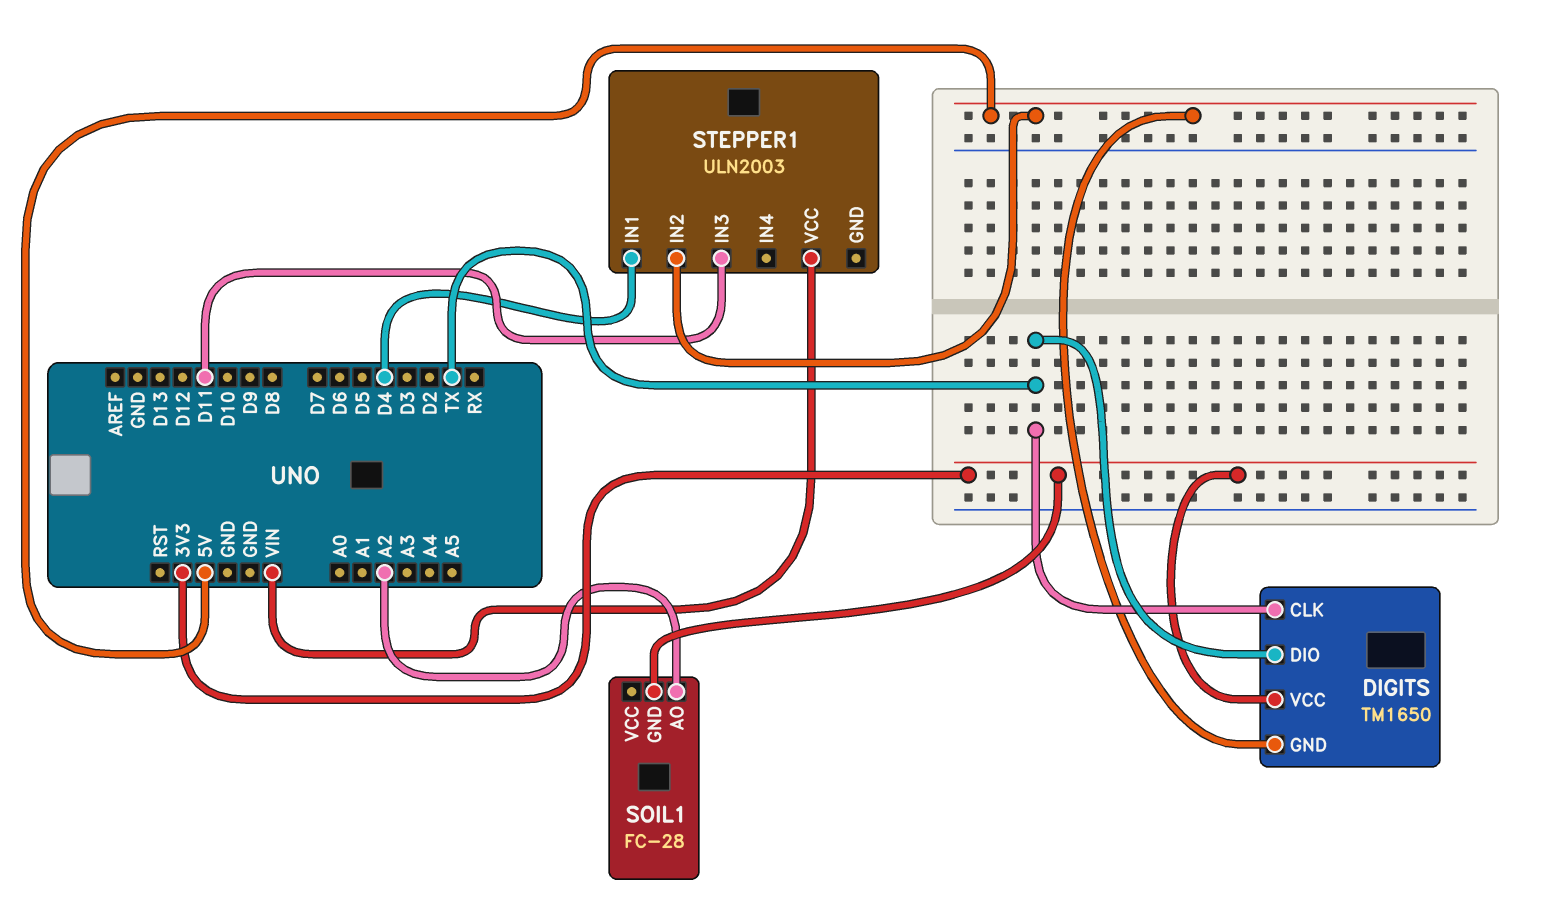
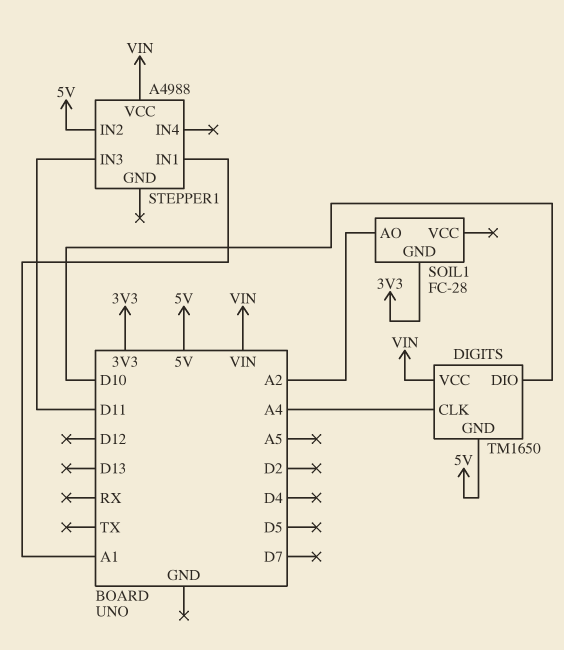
DIGITS pin CLK: TX -> A4
DIGITS pin DIO: TX -> D10
DIGITS pin VCC: 3V3 -> VIN
STEPPER1: ULN2003 -> A4988
STEPPER1 pin IN1: D4 -> A1

